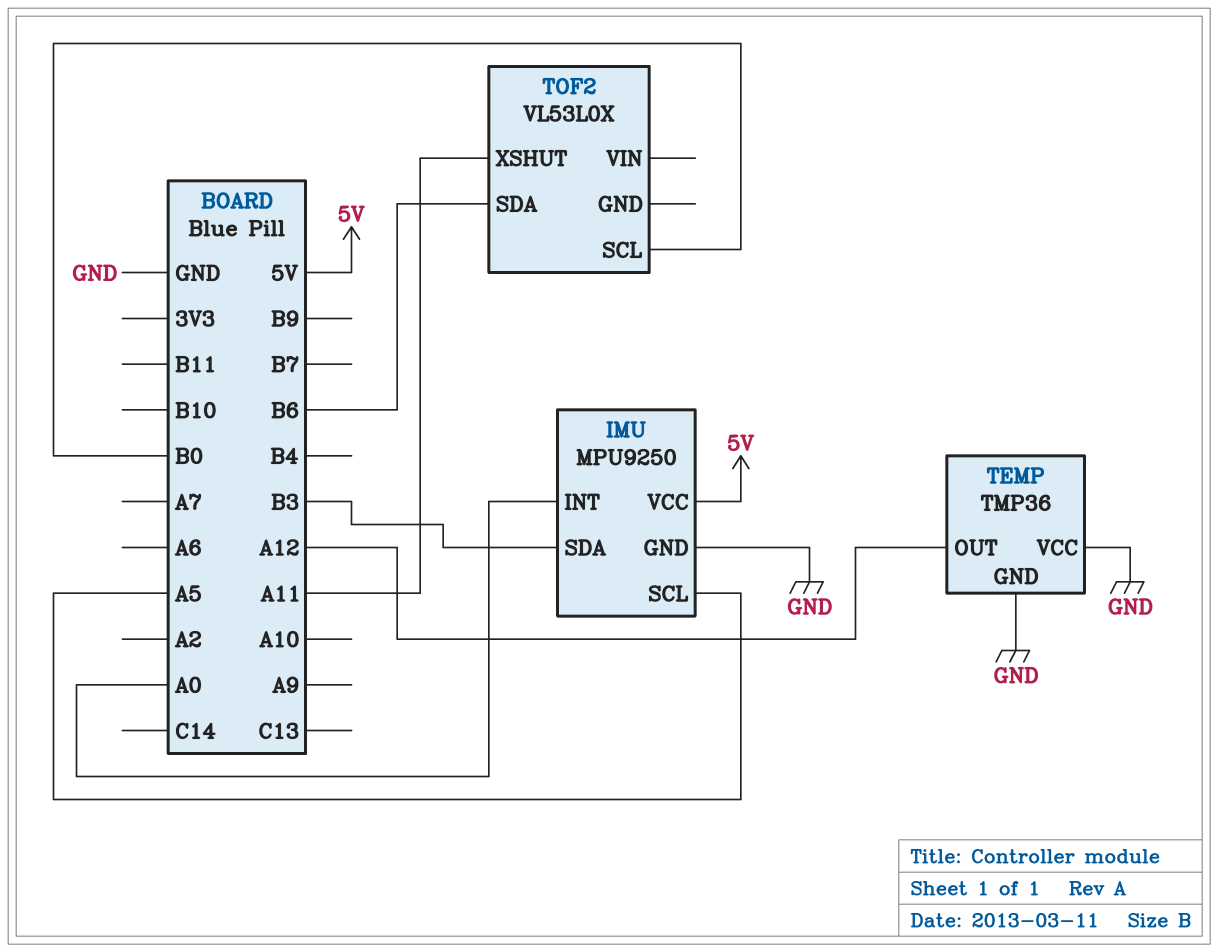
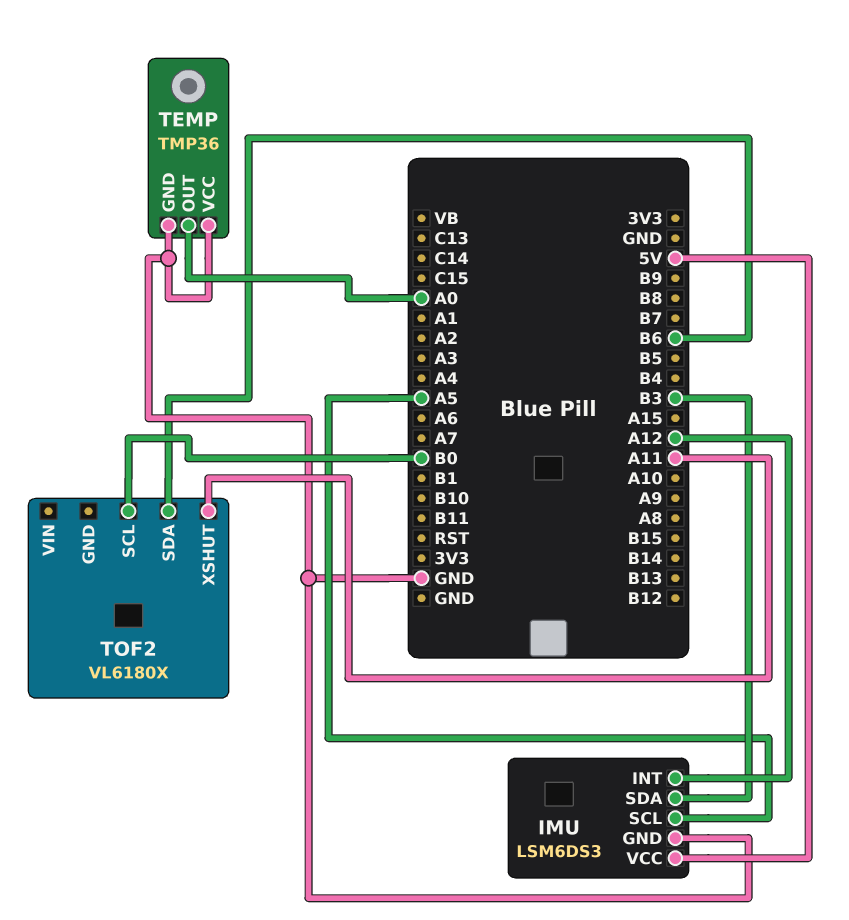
IMU: MPU9250 -> LSM6DS3
IMU pin INT: A0 -> A12
TEMP pin OUT: A12 -> A0
TOF2: VL53L0X -> VL6180X

